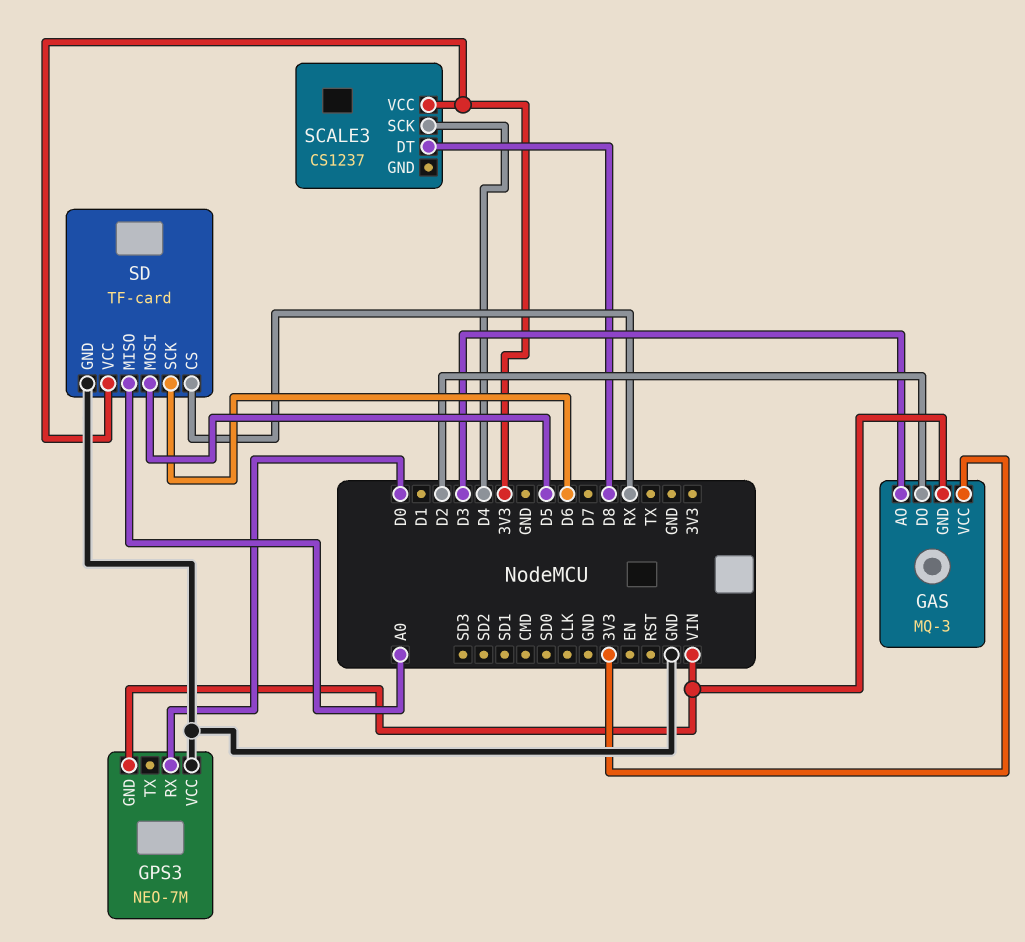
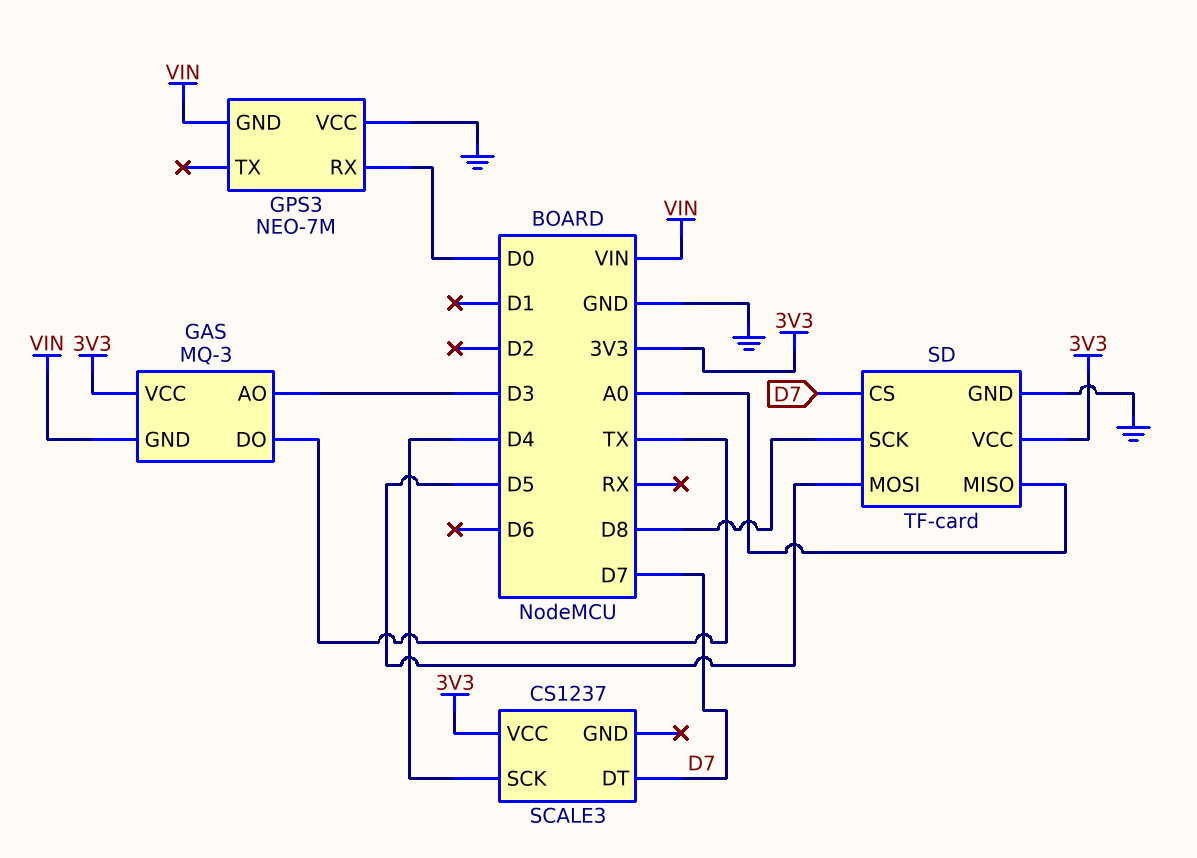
GAS pin DO: D2 -> TX
SCALE3 pin DT: D8 -> D7
SD pin CS: RX -> D7
SD pin SCK: D6 -> D8

